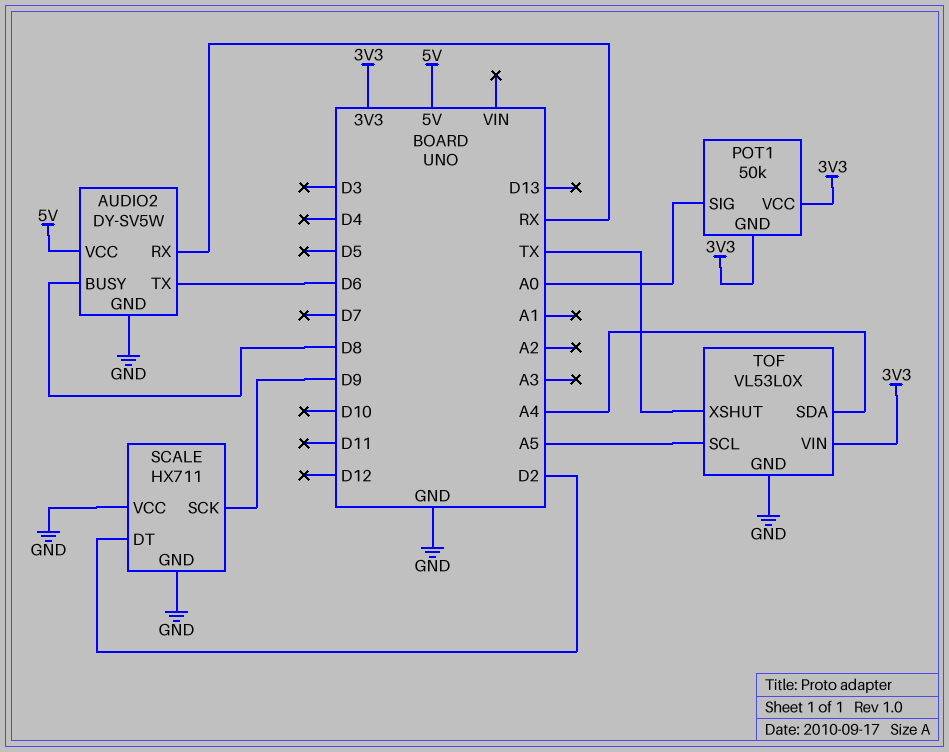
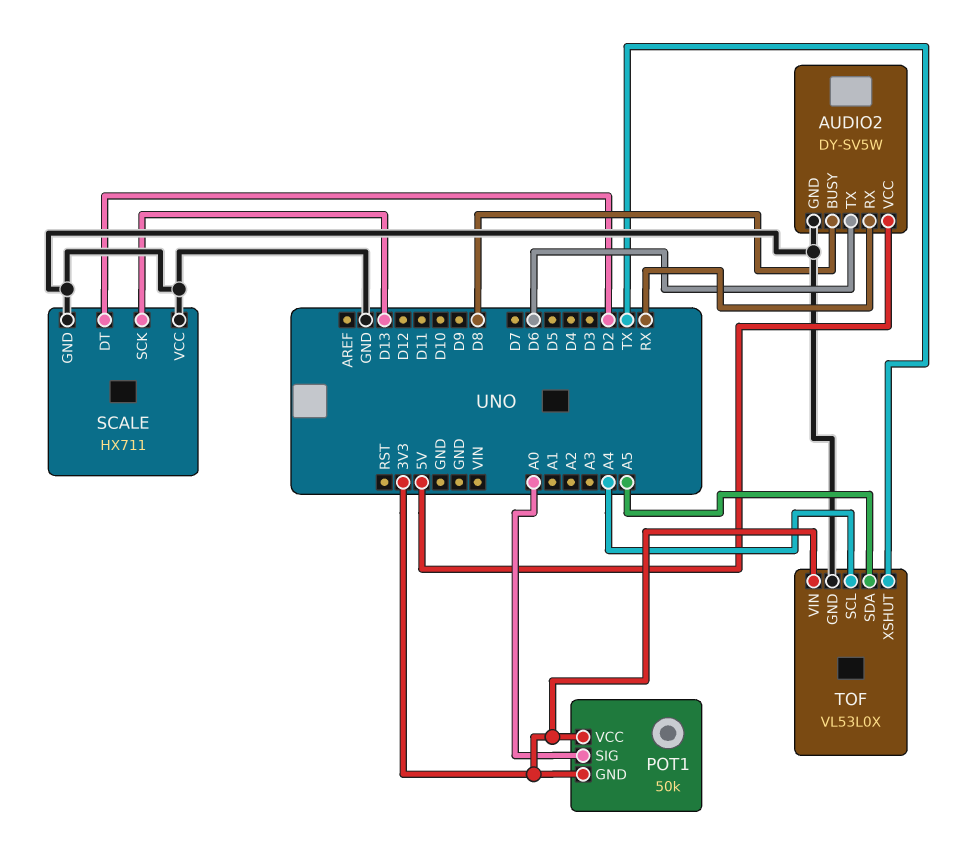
SCALE pin SCK: D9 -> D13
TOF pin SCL: A5 -> A4
TOF pin SDA: A4 -> A5

